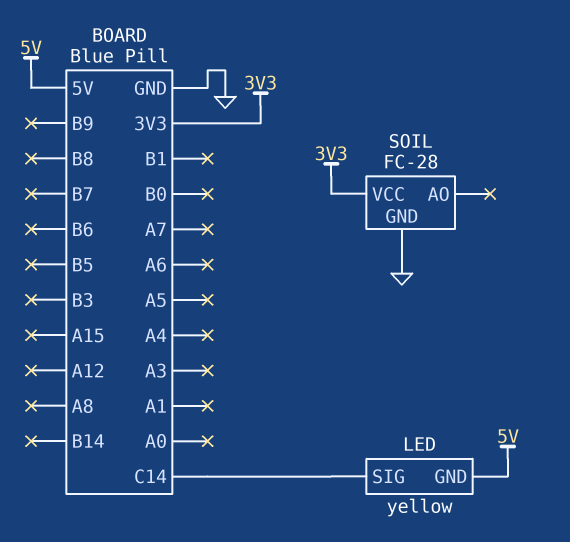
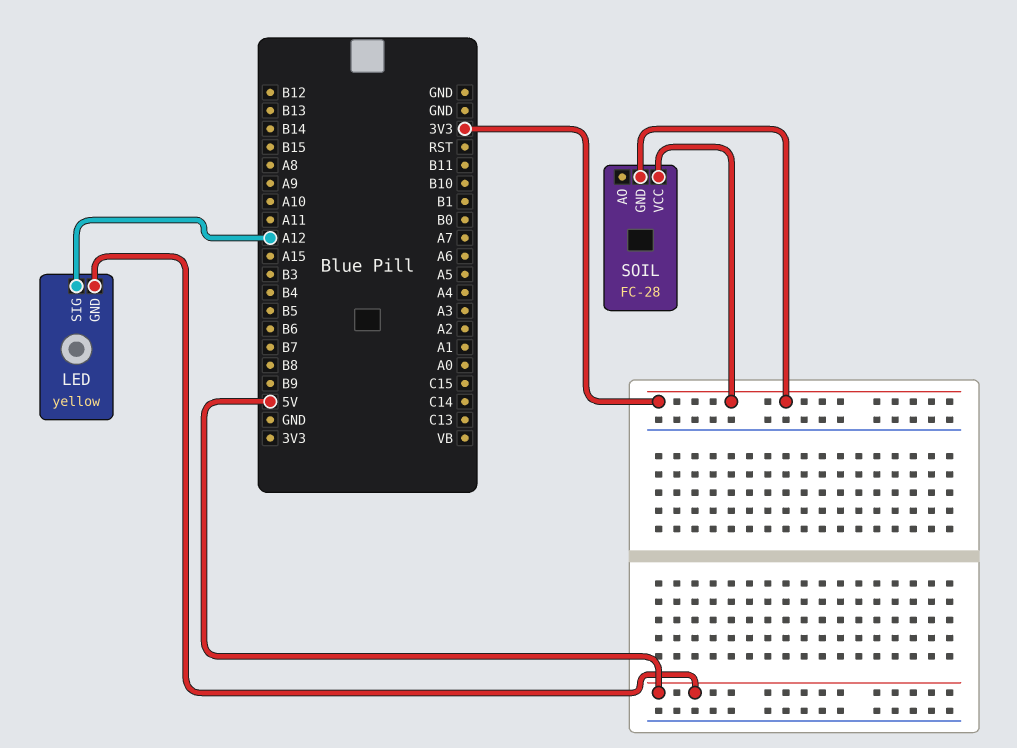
LED pin SIG: C14 -> A12
SOIL pin GND: GND -> 3V3

